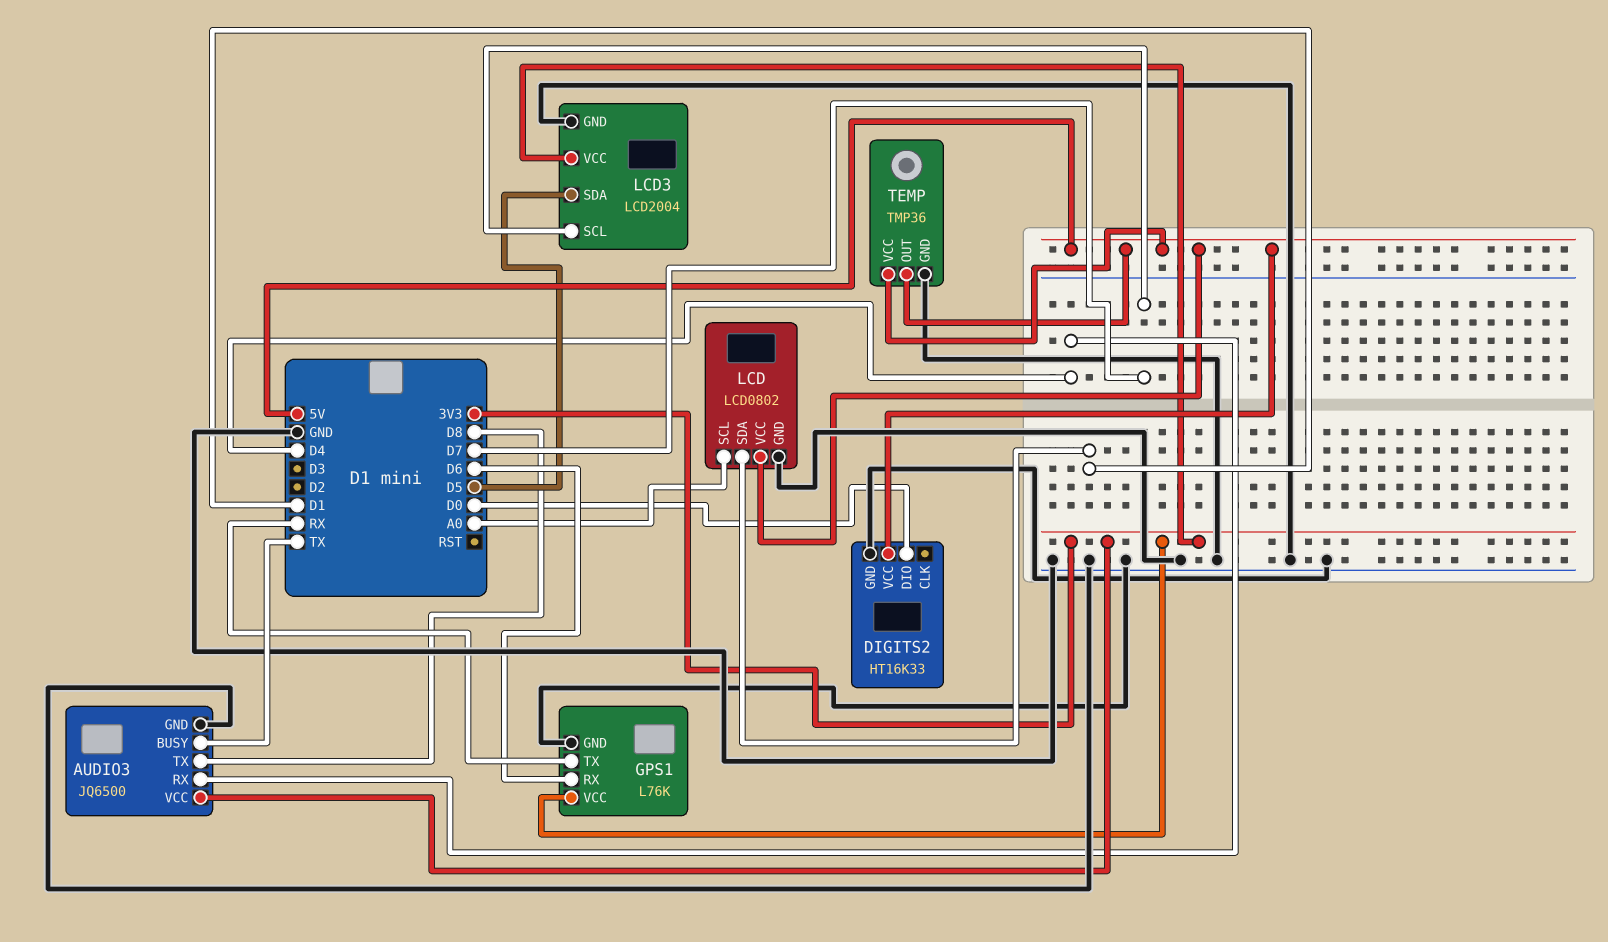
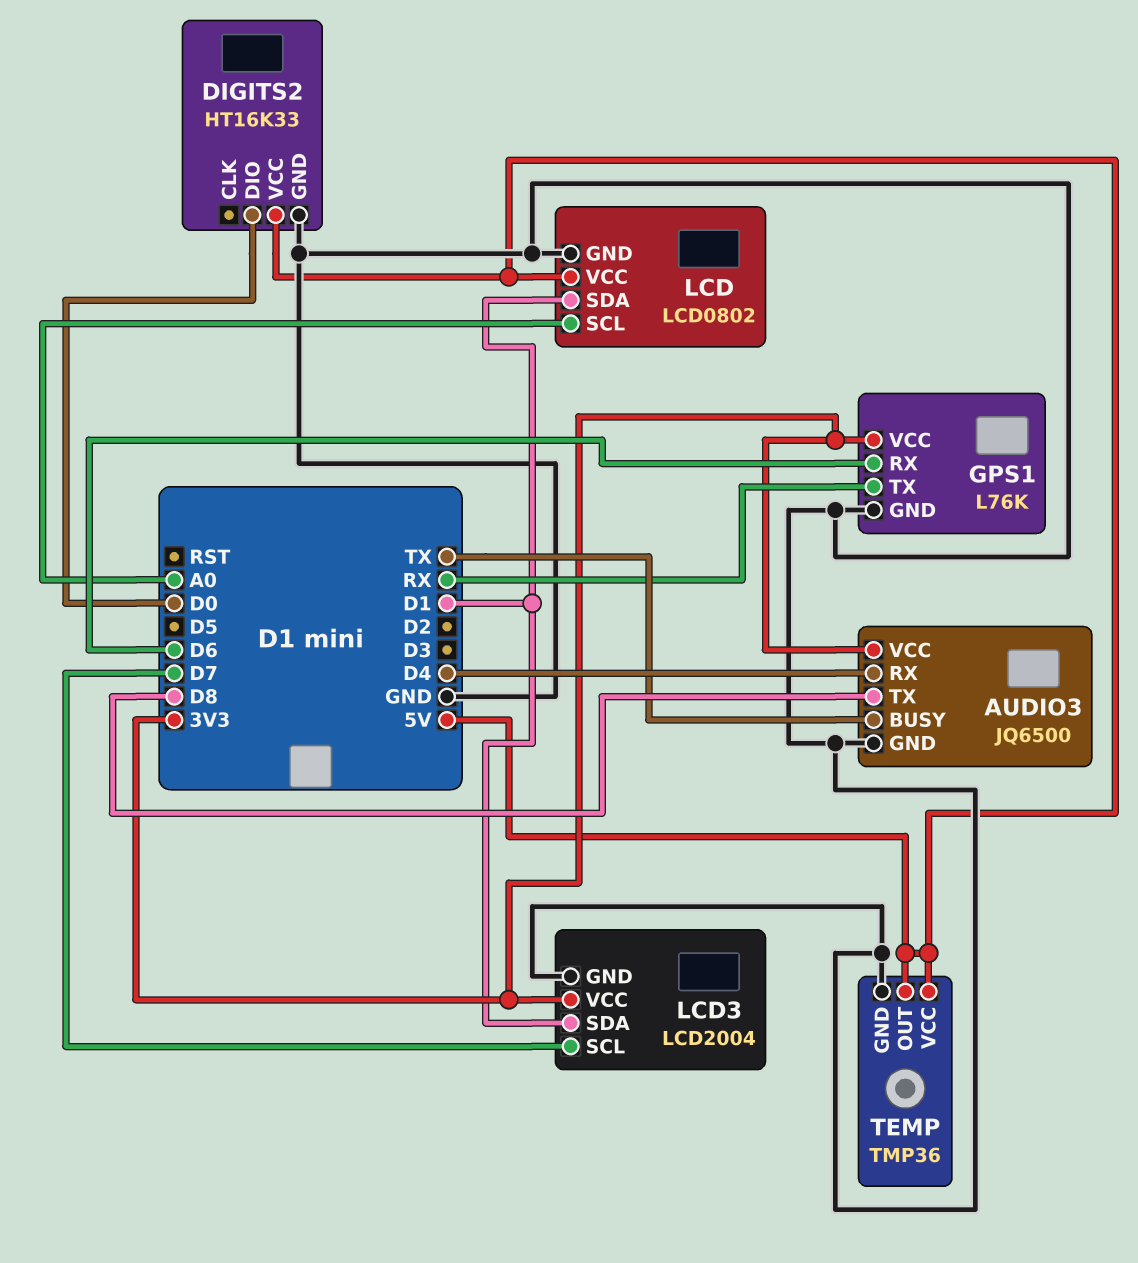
LCD3 pin SDA: D5 -> D1

